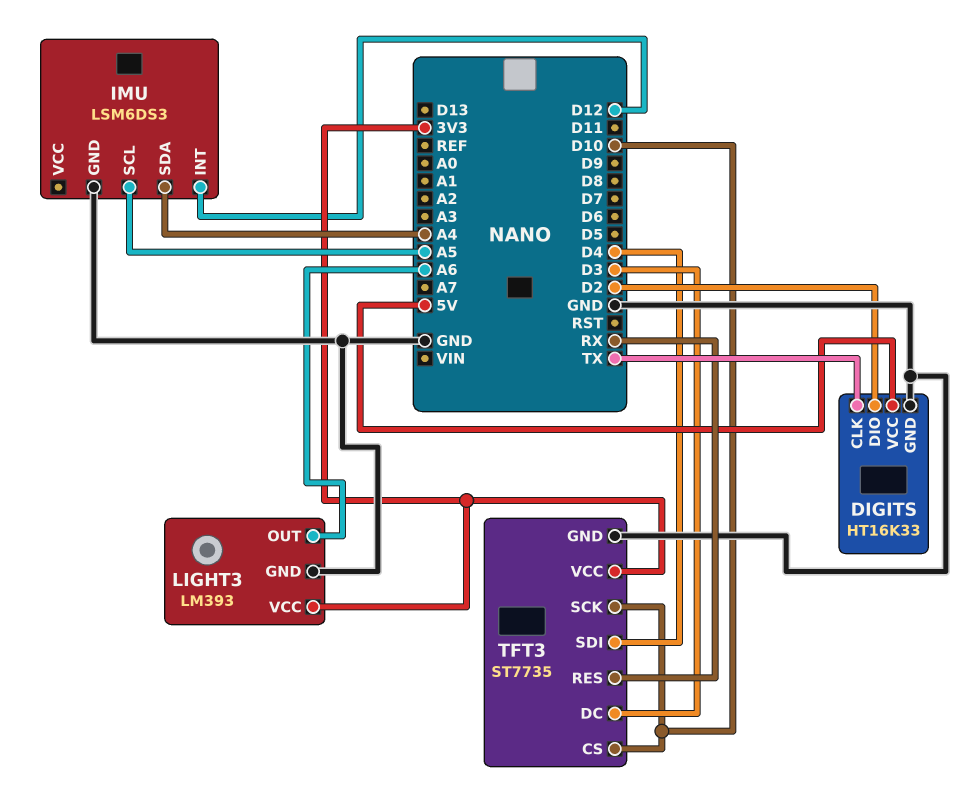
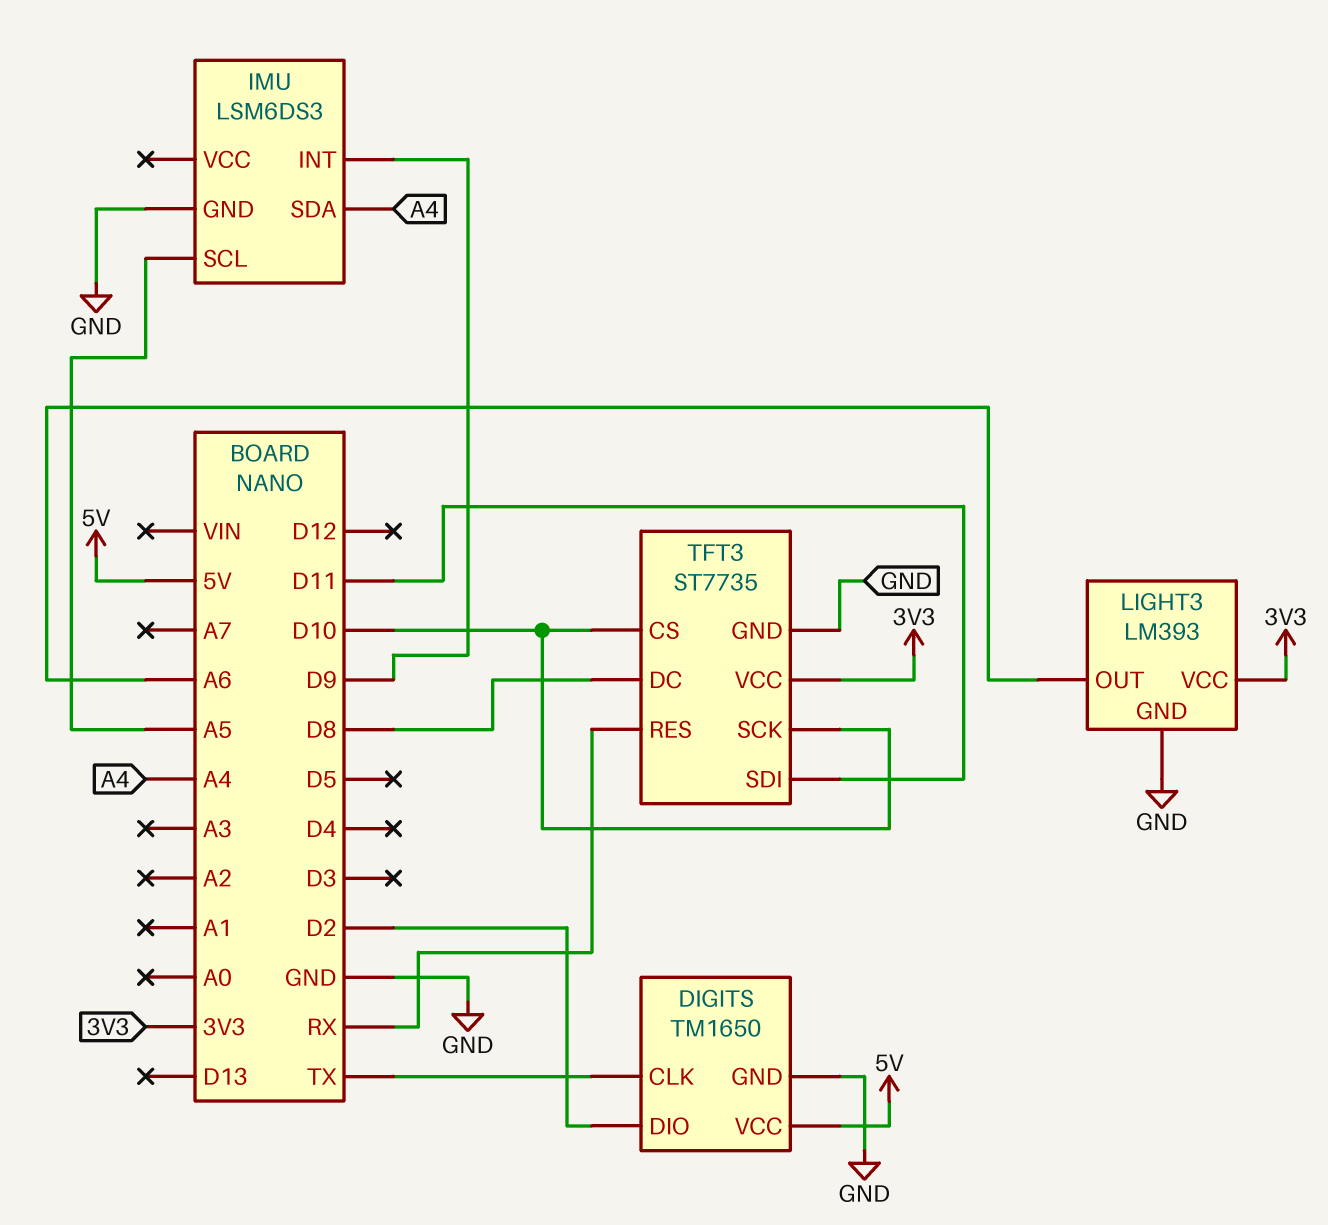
DIGITS: HT16K33 -> TM1650
IMU pin INT: D12 -> D9
TFT3 pin DC: D3 -> D8
TFT3 pin SDI: D4 -> D11

